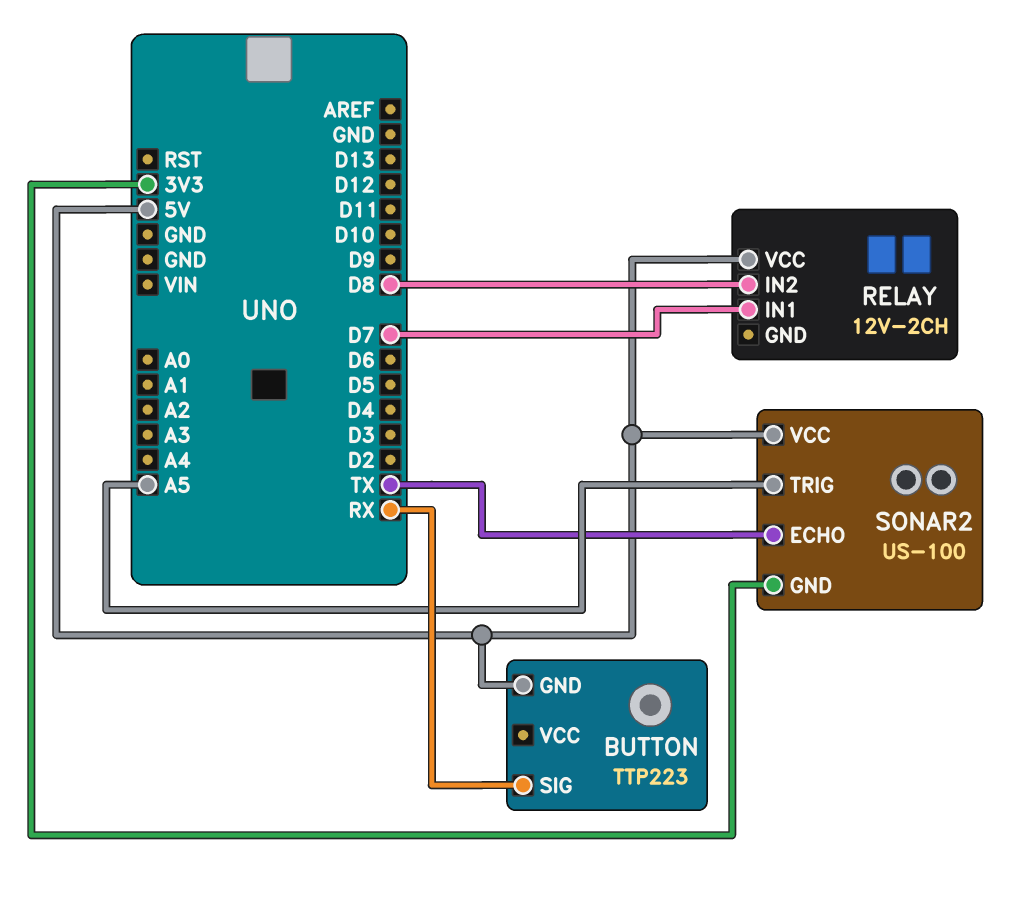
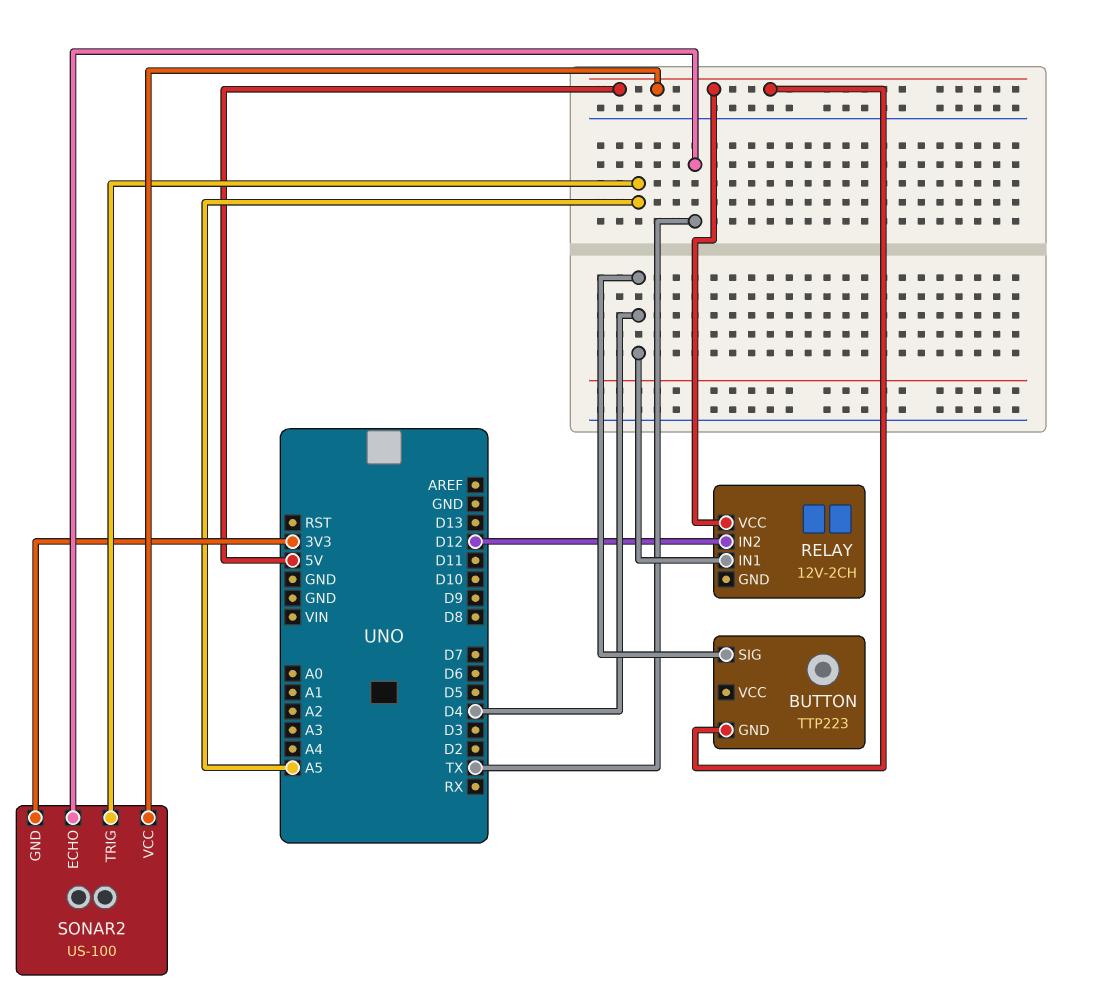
BUTTON pin SIG: RX -> D4
RELAY pin IN1: D7 -> D4
RELAY pin IN2: D8 -> D12

